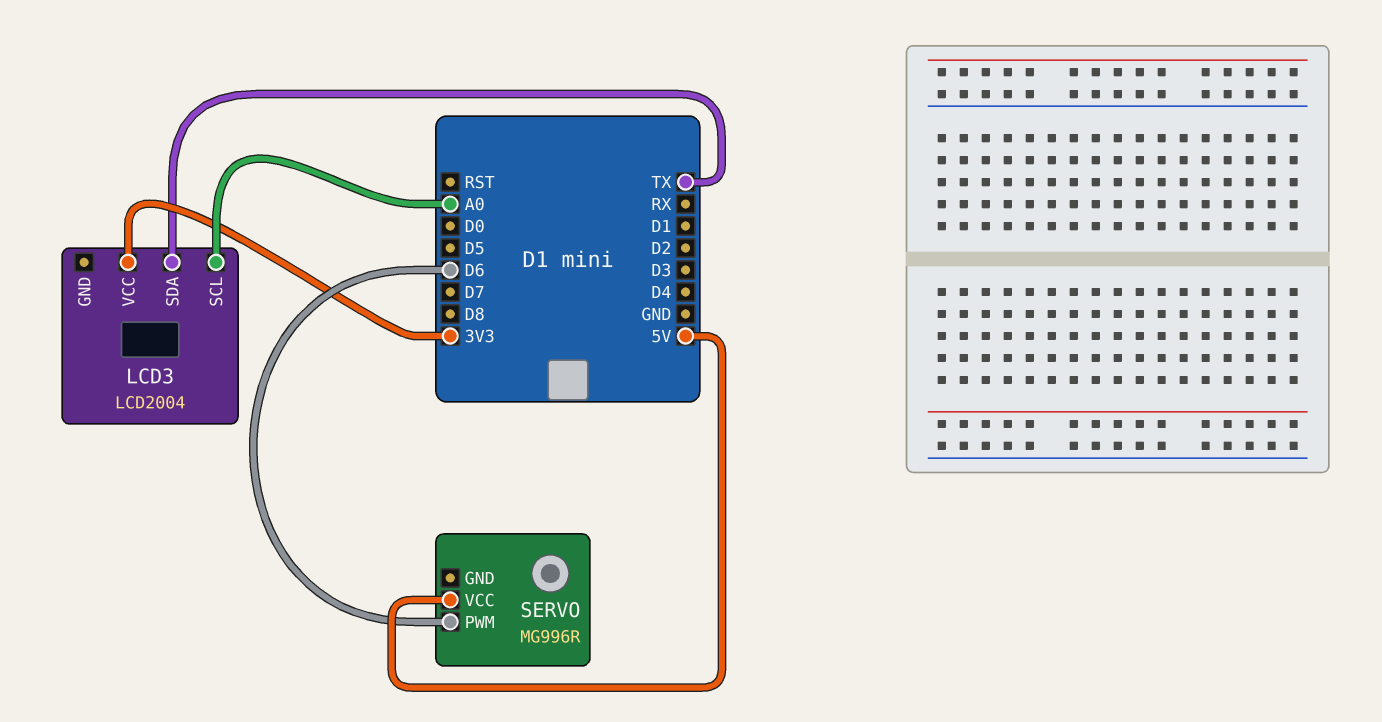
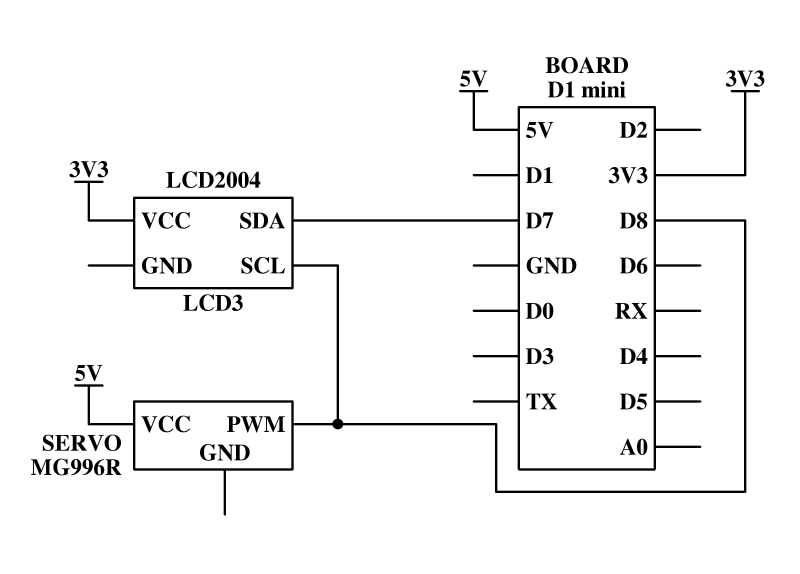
LCD3 pin SCL: A0 -> D8
LCD3 pin SDA: TX -> D7
SERVO pin PWM: D6 -> D8

